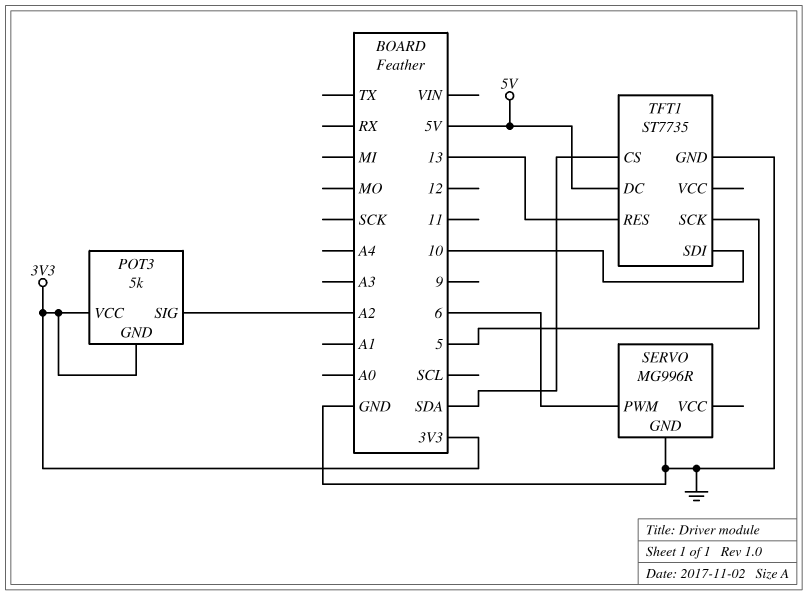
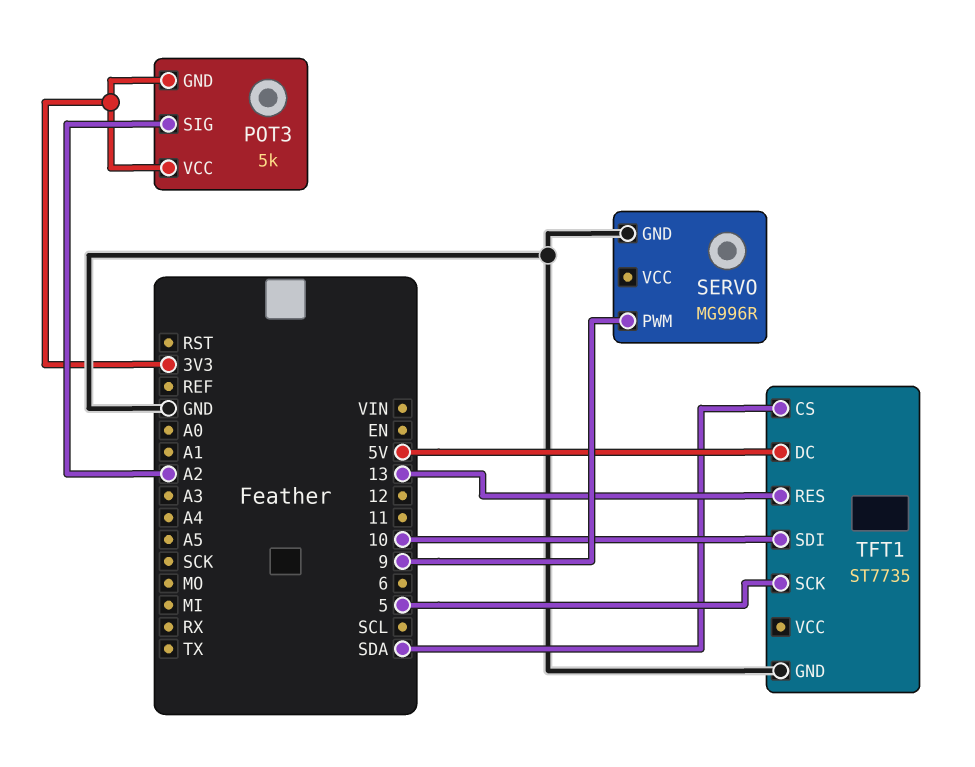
SERVO pin PWM: 6 -> 9

